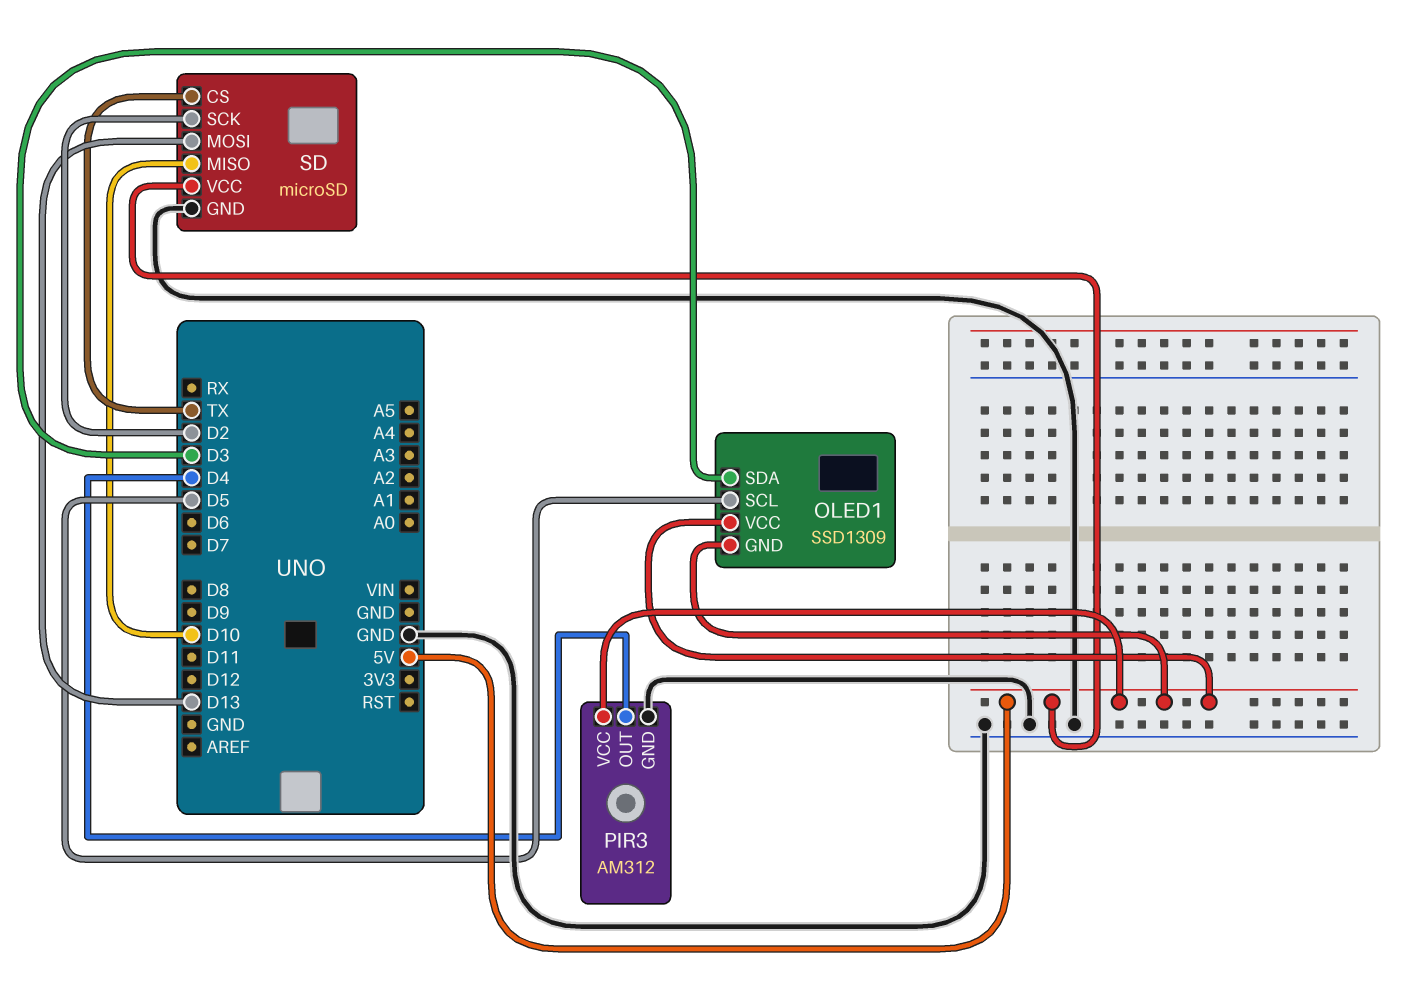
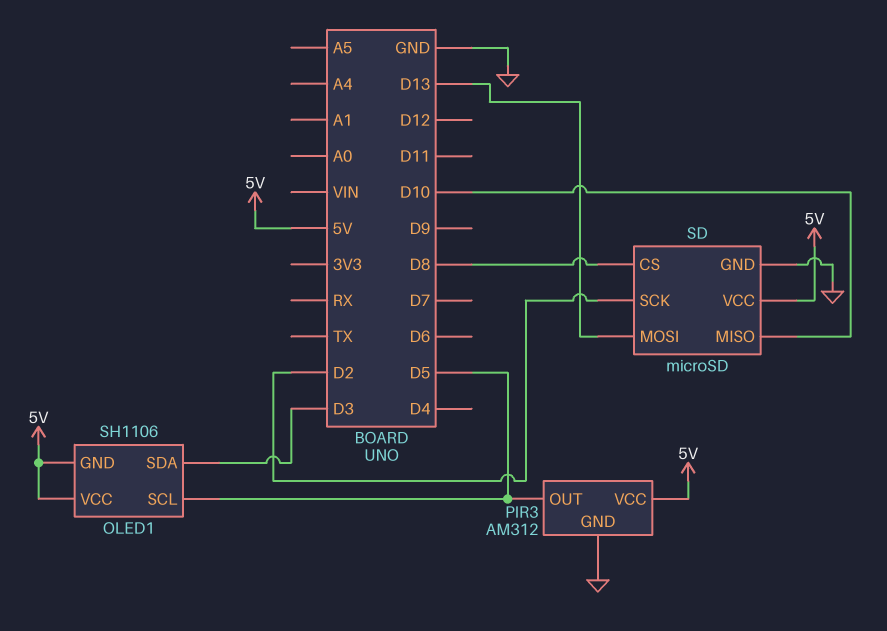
OLED1: SSD1309 -> SH1106
PIR3 pin OUT: D4 -> D5
SD pin CS: TX -> D8

